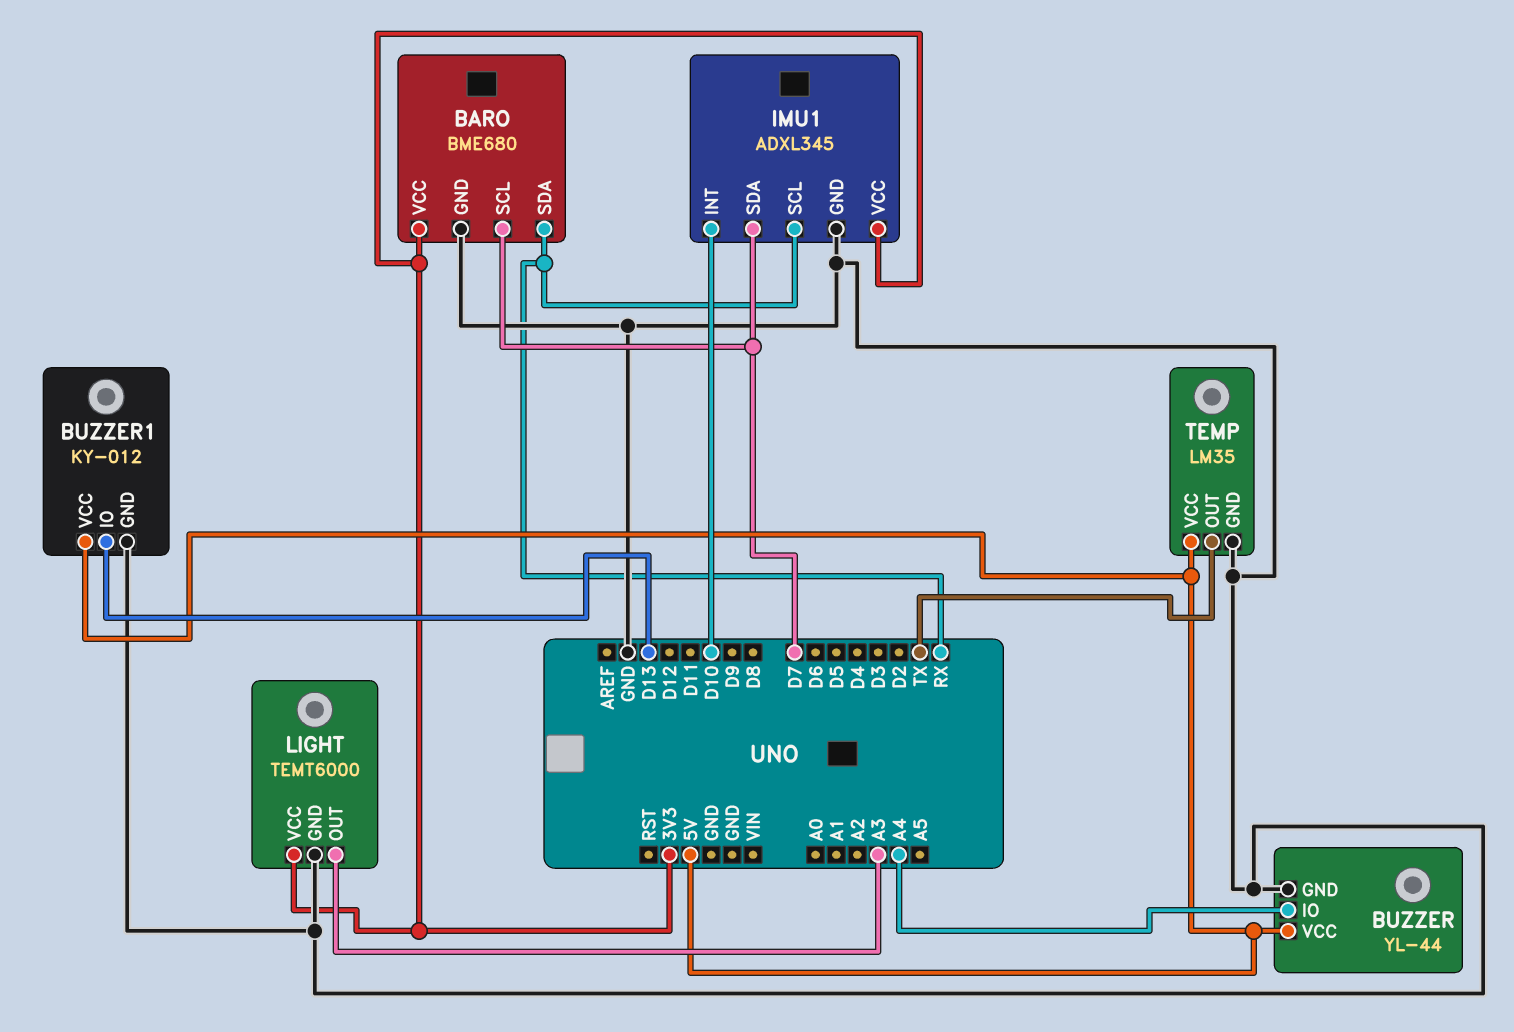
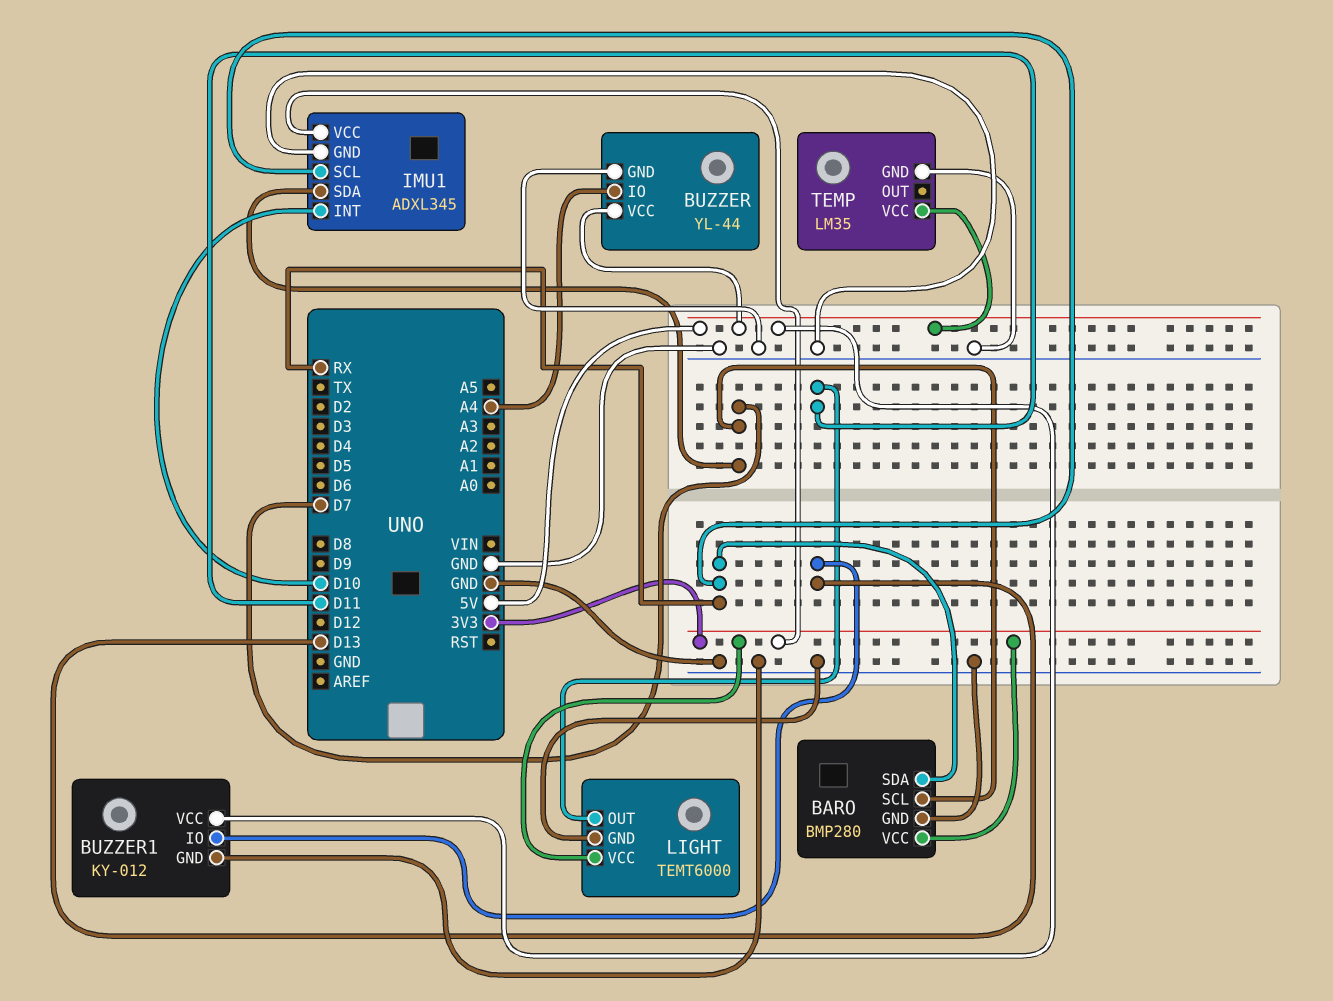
BARO: BME680 -> BMP280
LIGHT pin OUT: A3 -> D11
TEMP pin OUT: TX -> none

